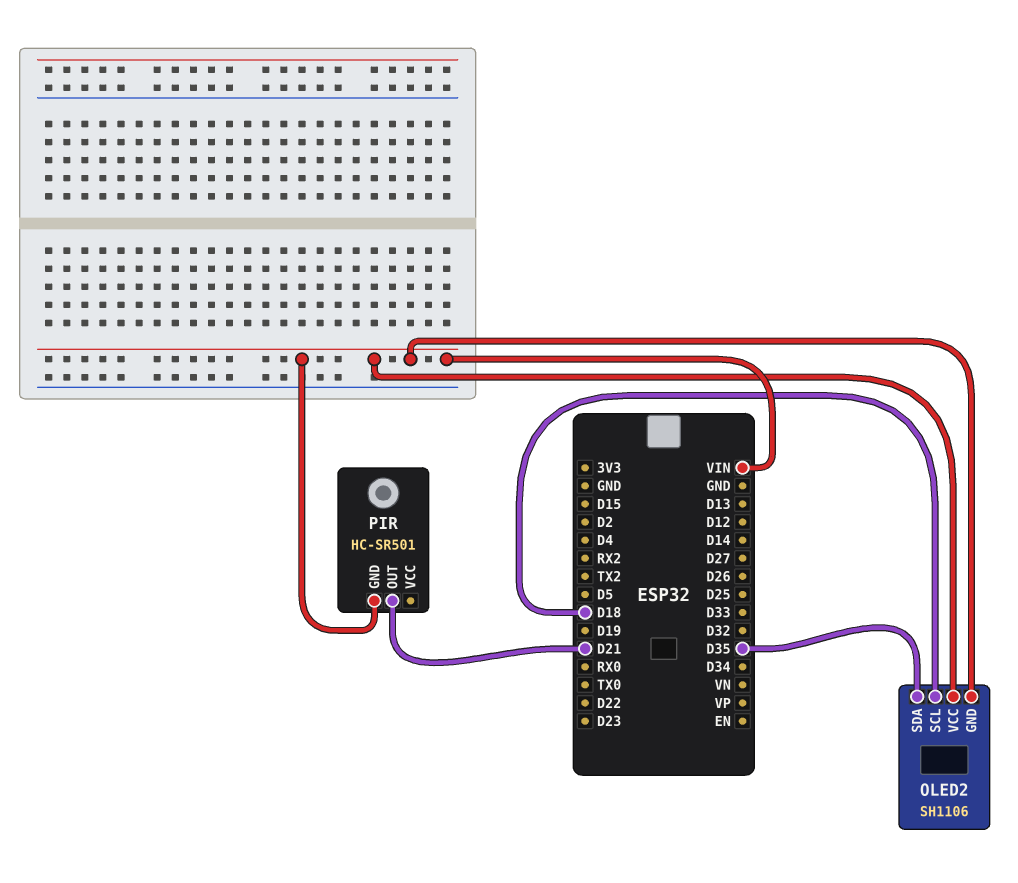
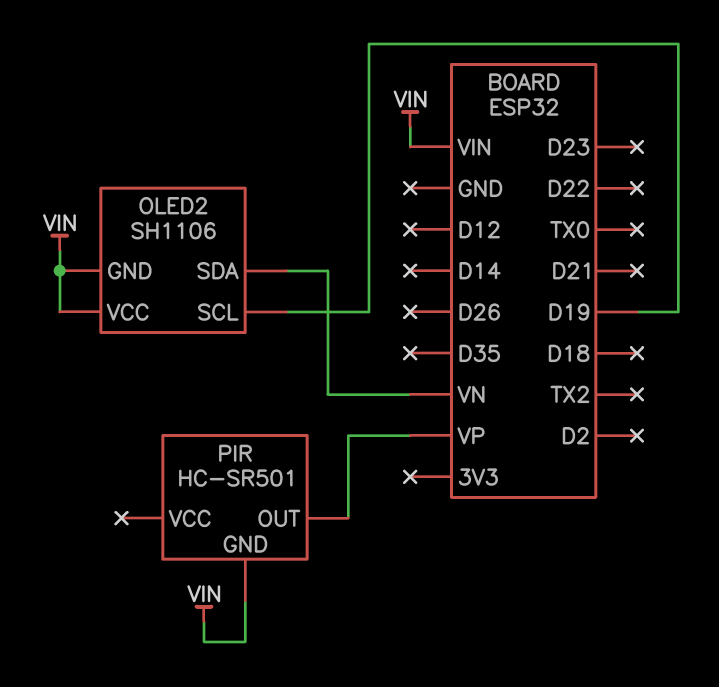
OLED2 pin SCL: D18 -> D19
OLED2 pin SDA: D35 -> VN
PIR pin OUT: D21 -> VP

